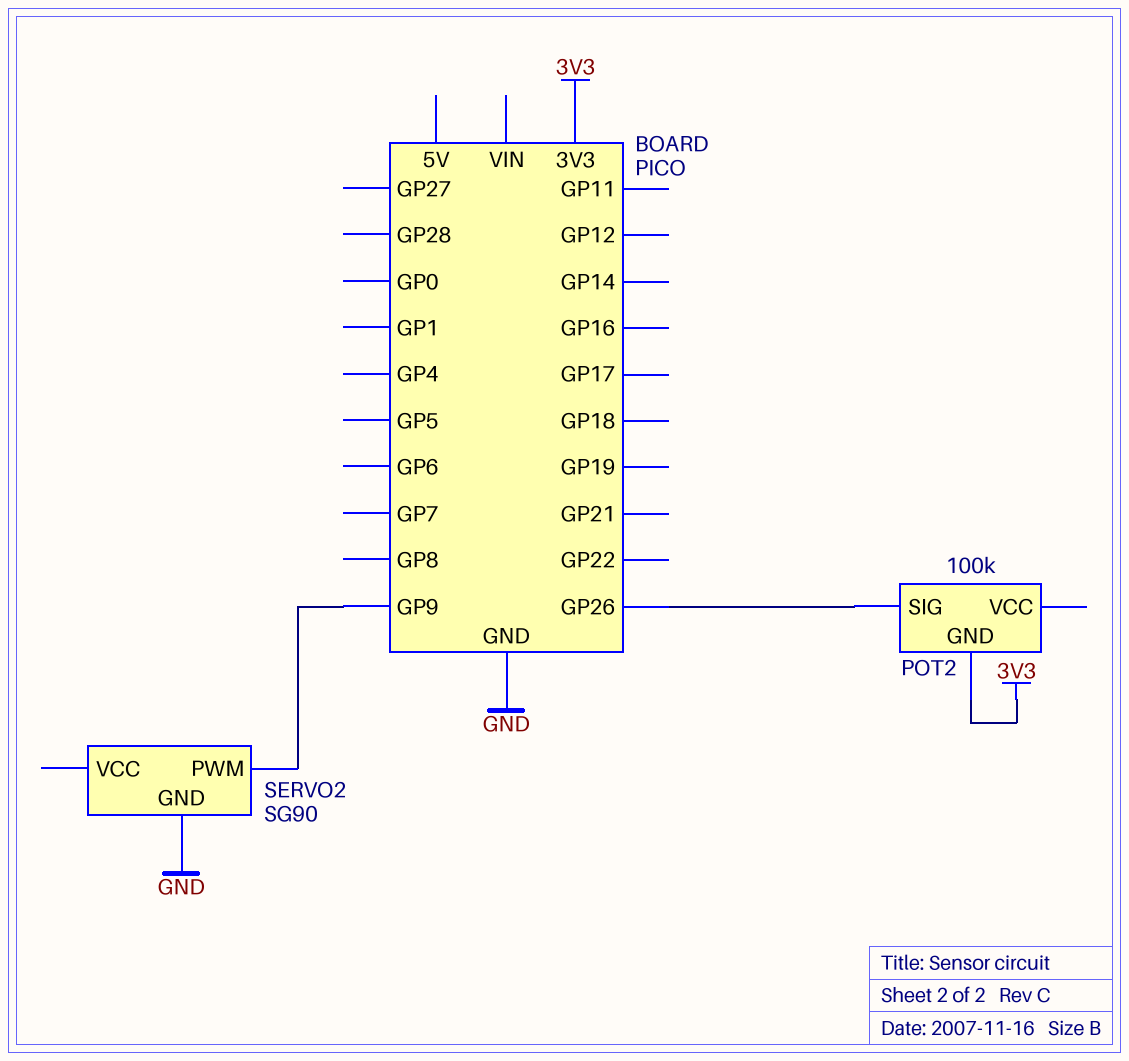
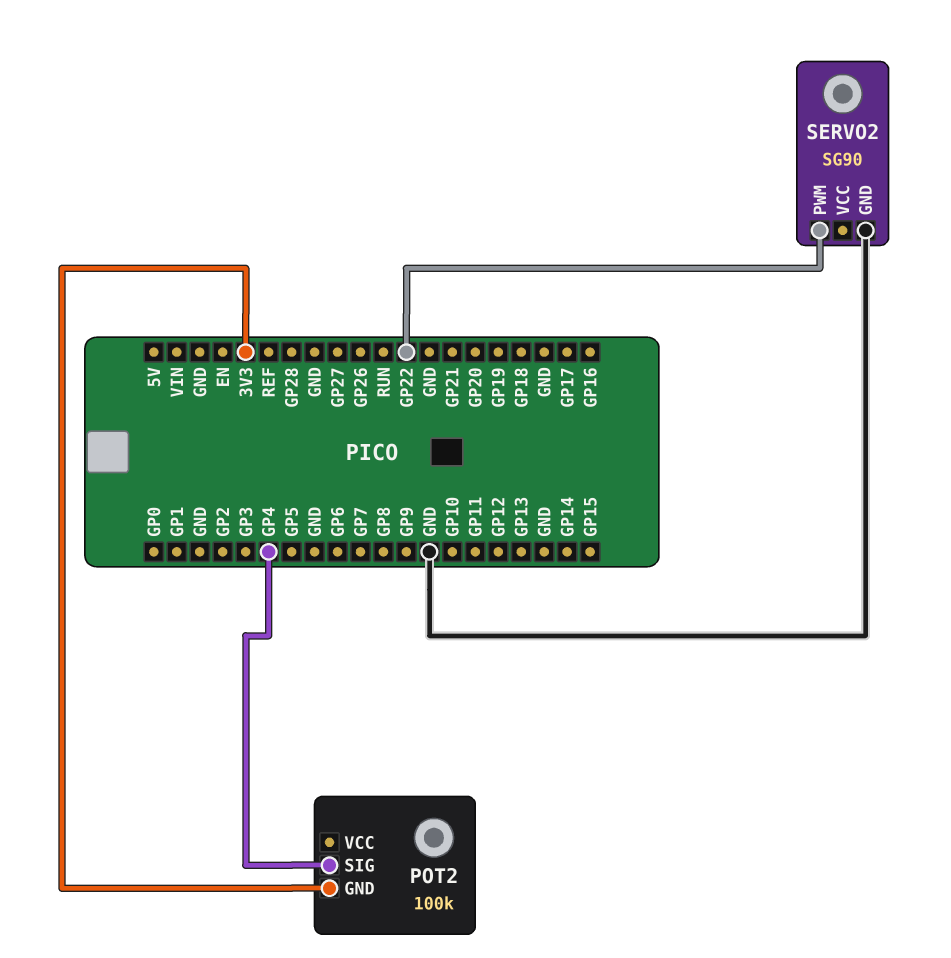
POT2 pin SIG: GP26 -> GP4
SERVO2 pin PWM: GP9 -> GP22

